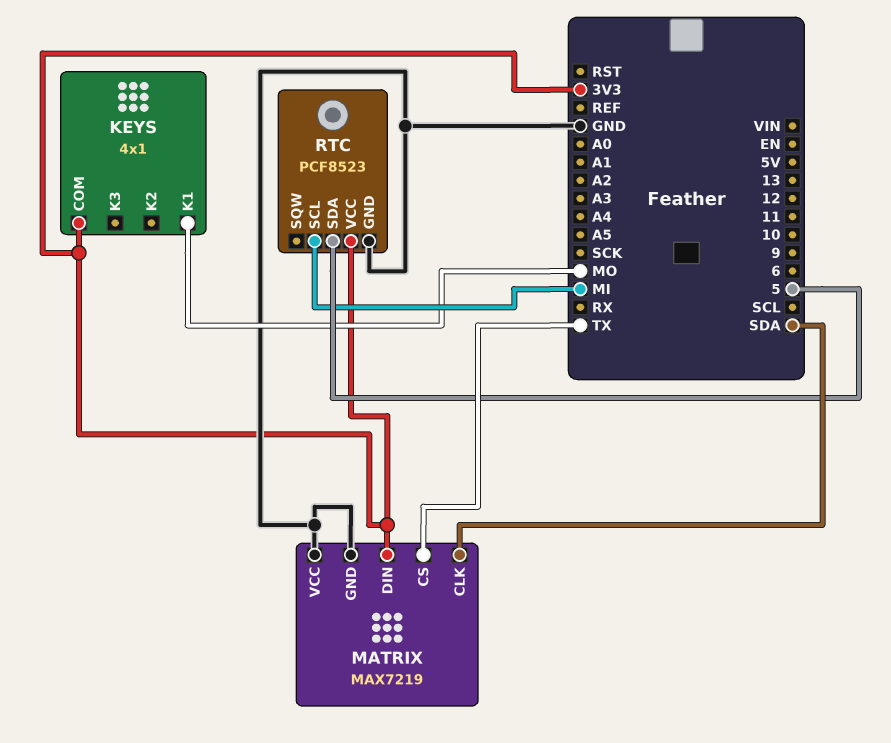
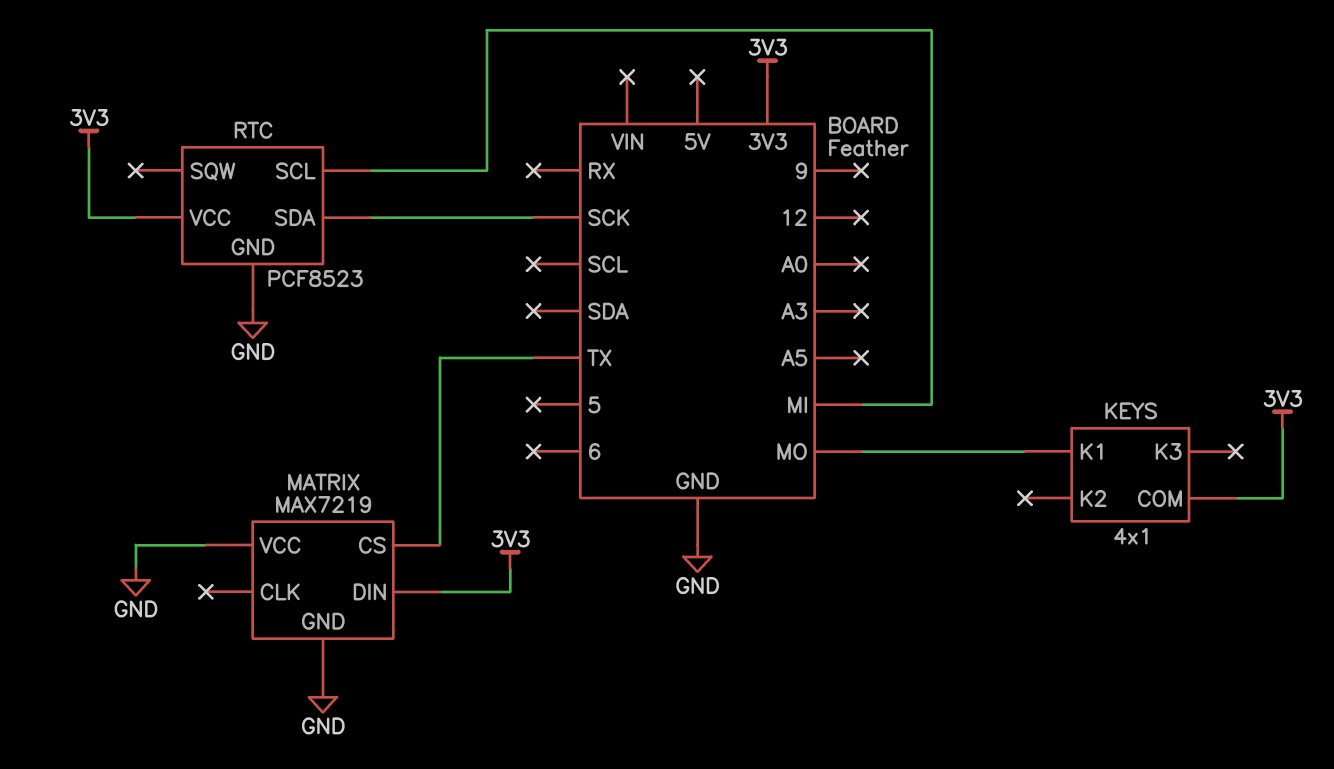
MATRIX pin CLK: SDA -> none
RTC pin SDA: 5 -> SCK

